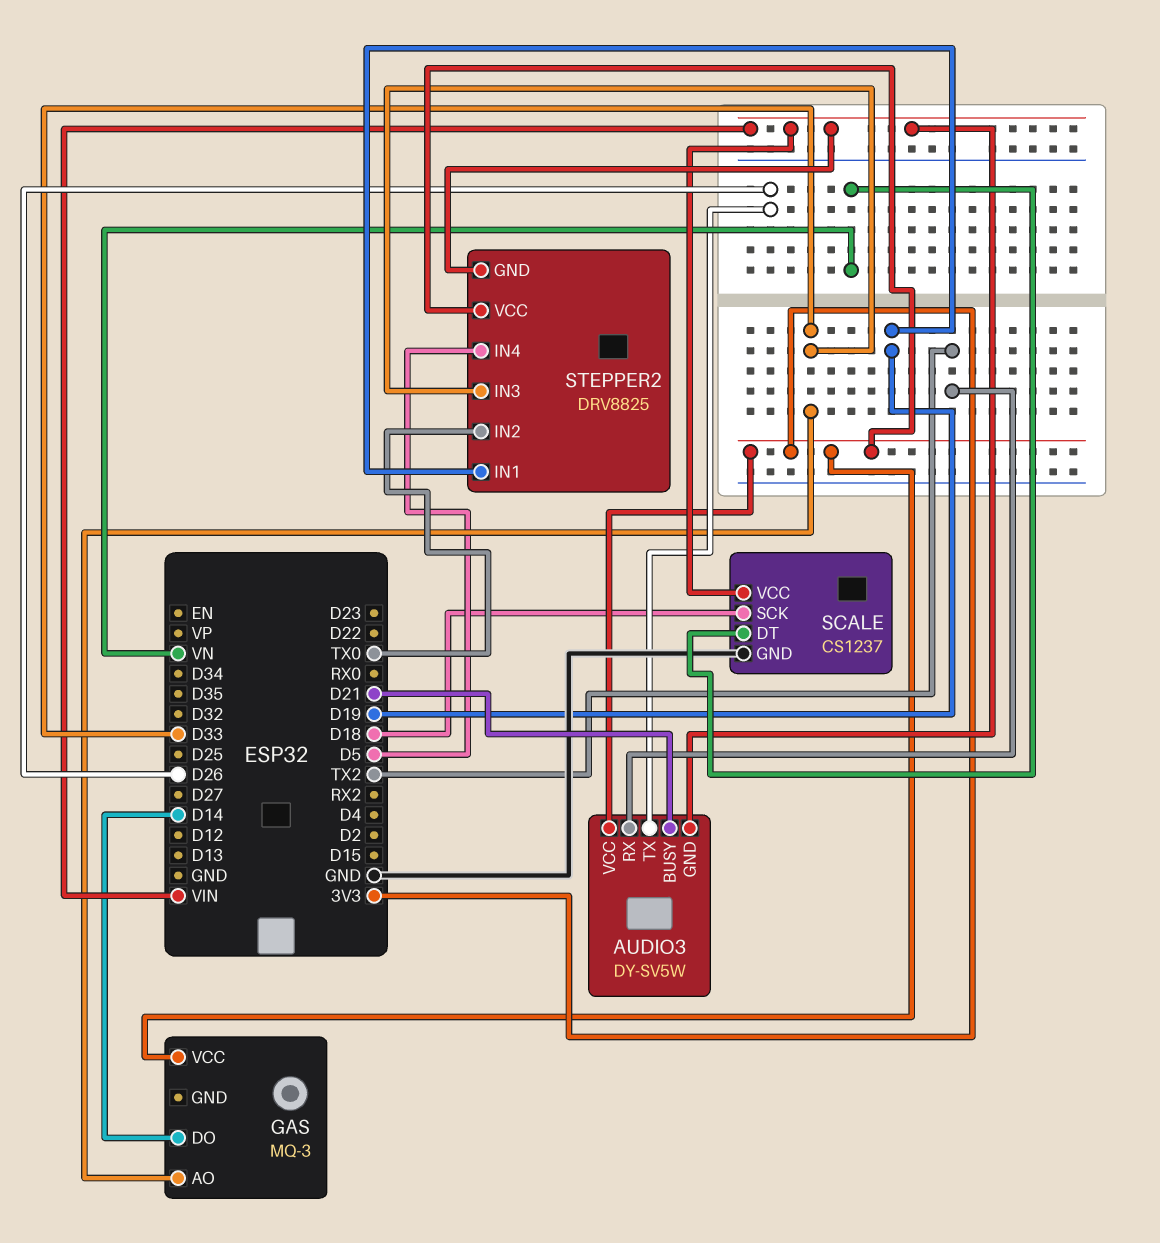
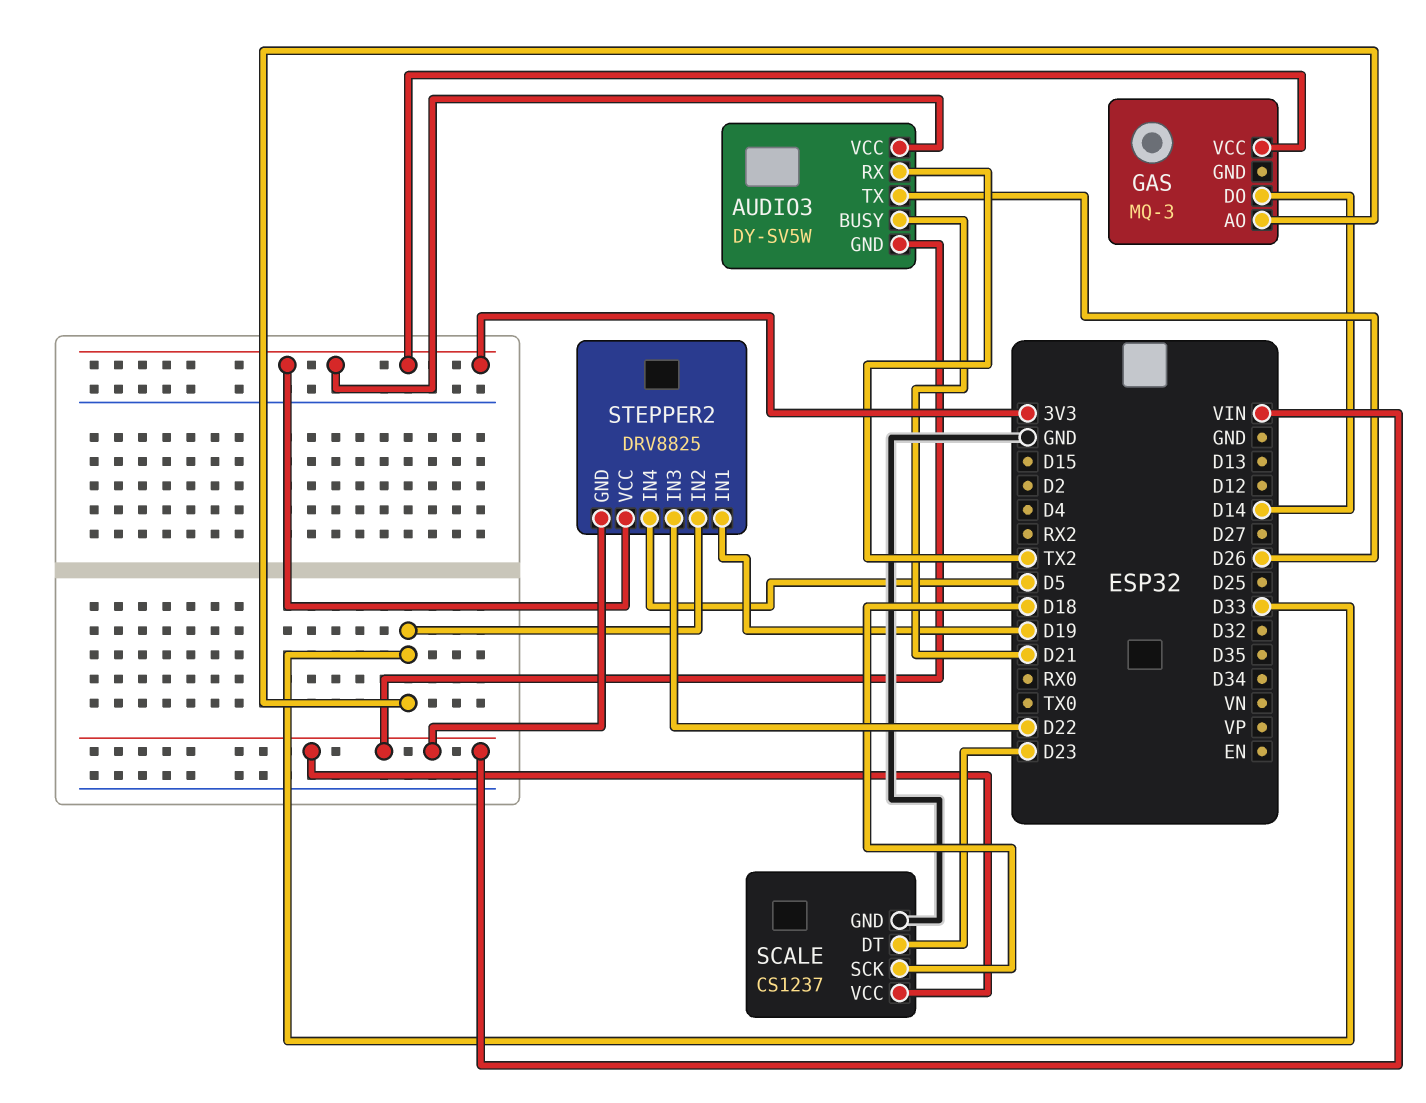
SCALE pin DT: VN -> D23
STEPPER2 pin IN2: TX0 -> D33
STEPPER2 pin IN3: D33 -> D22

